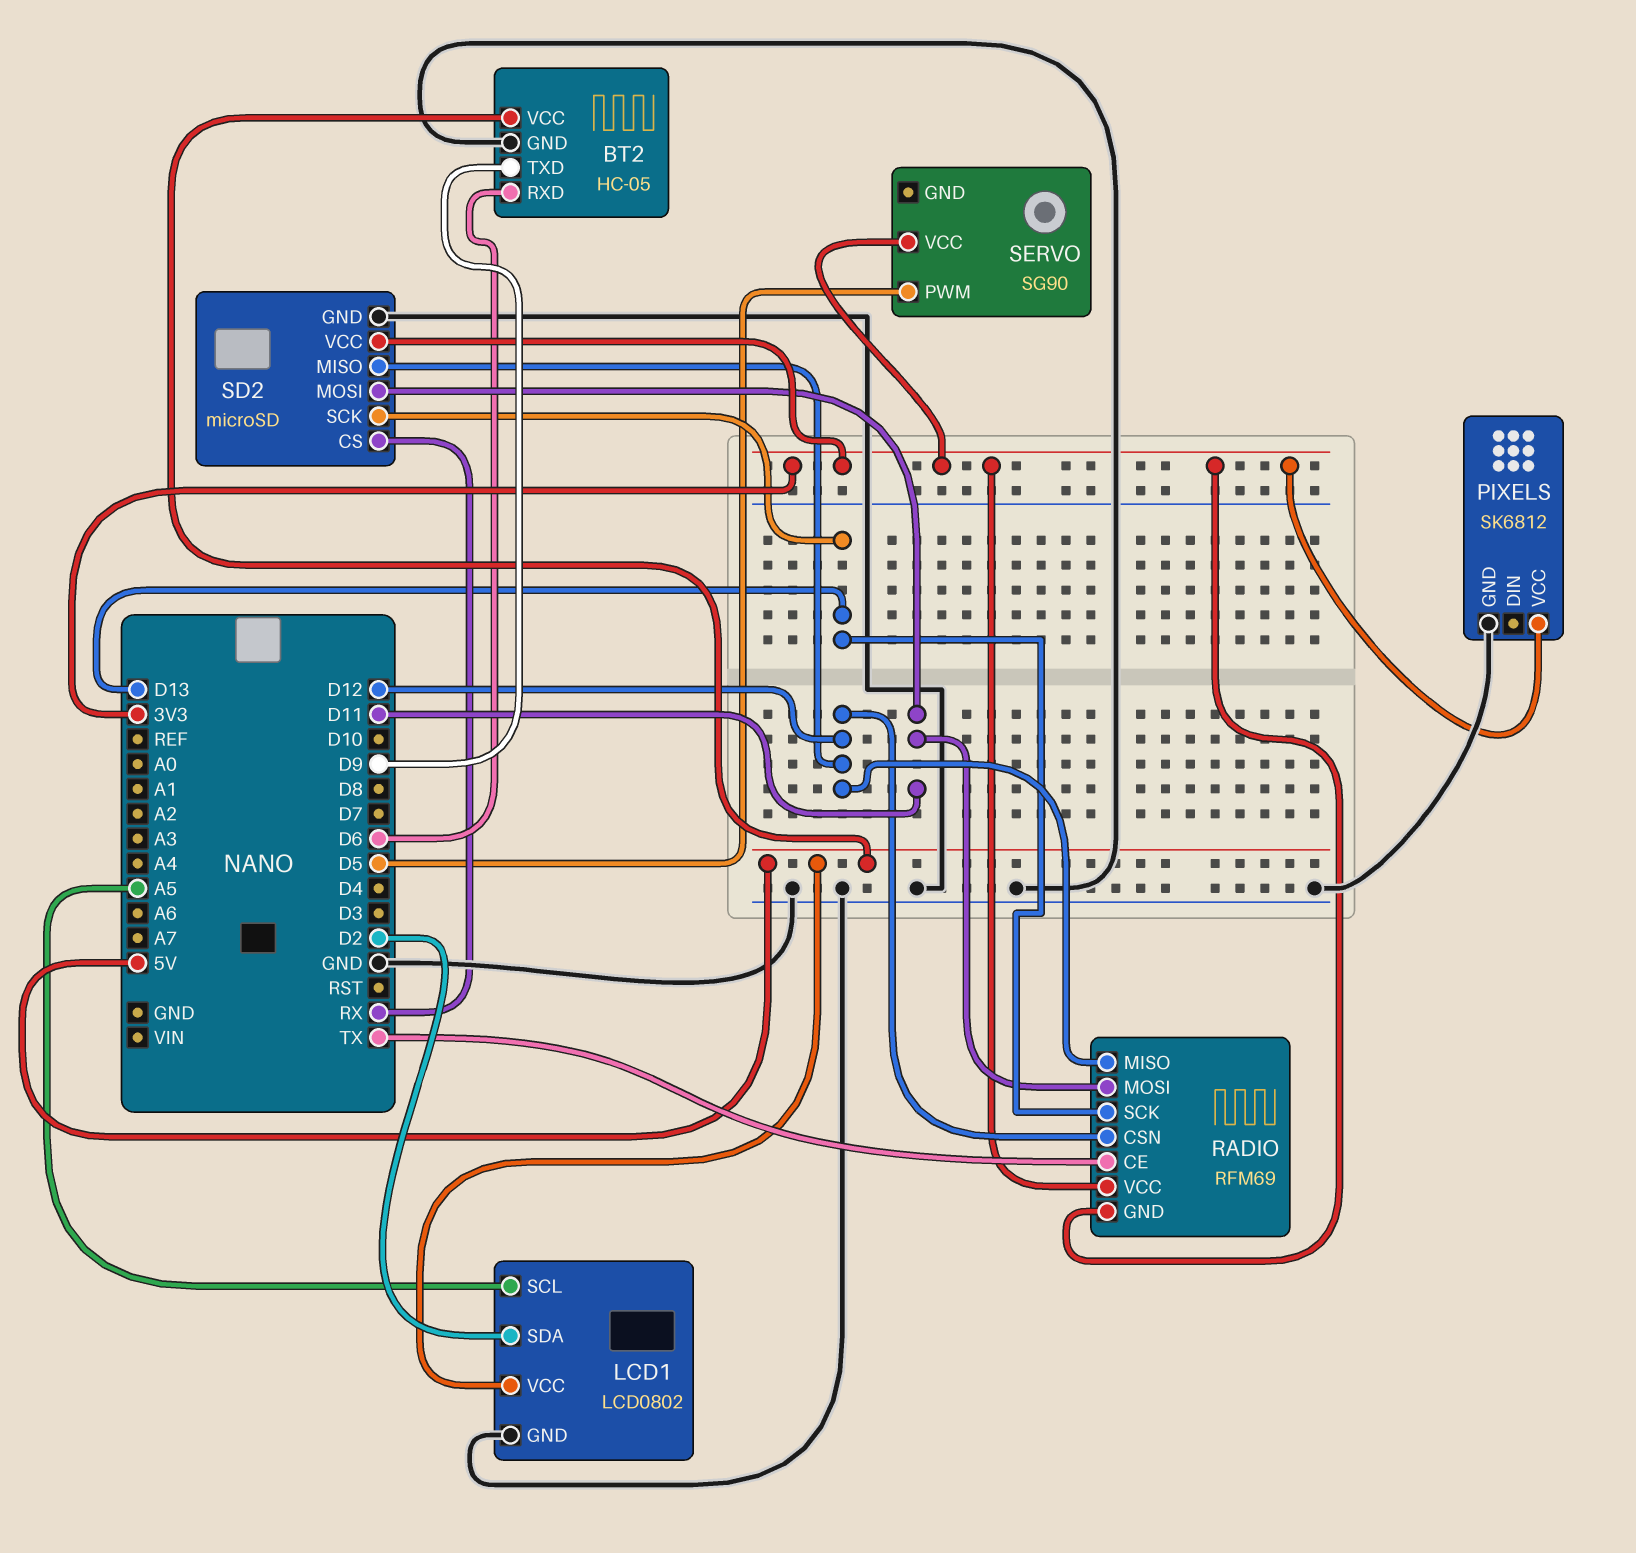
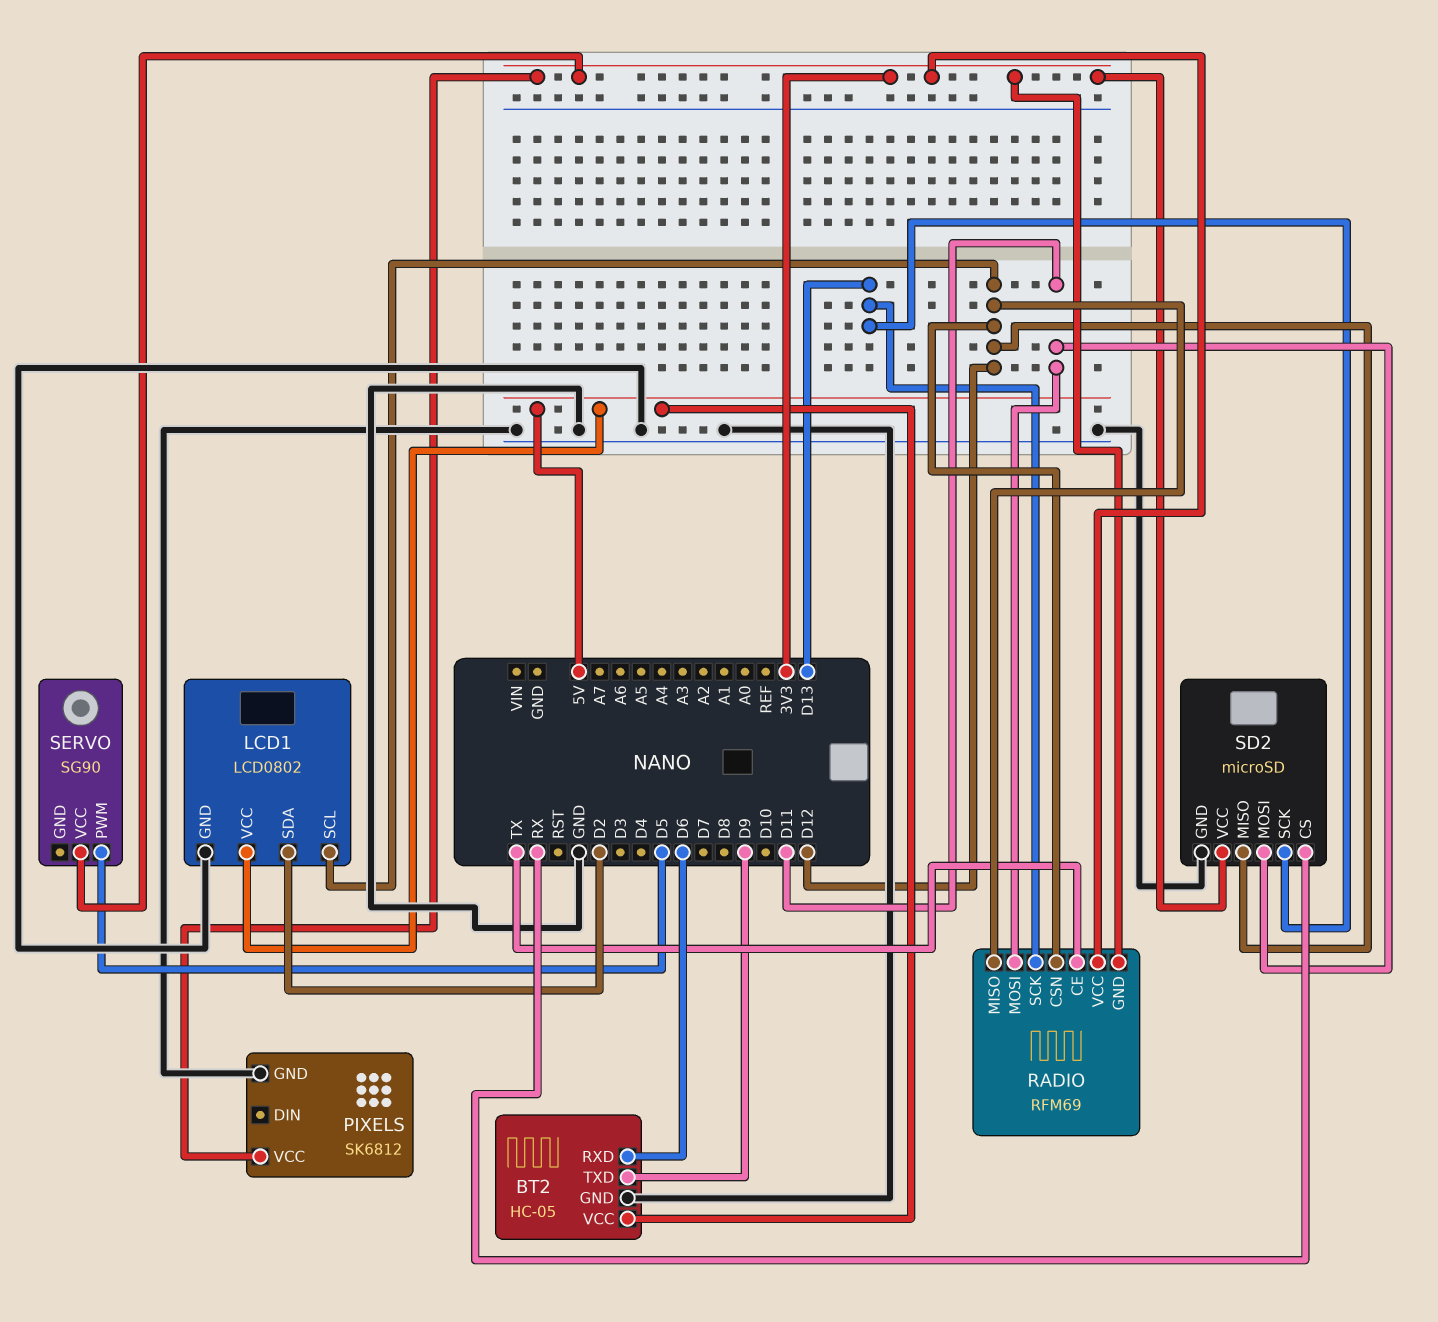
LCD1 pin SCL: A5 -> D12

